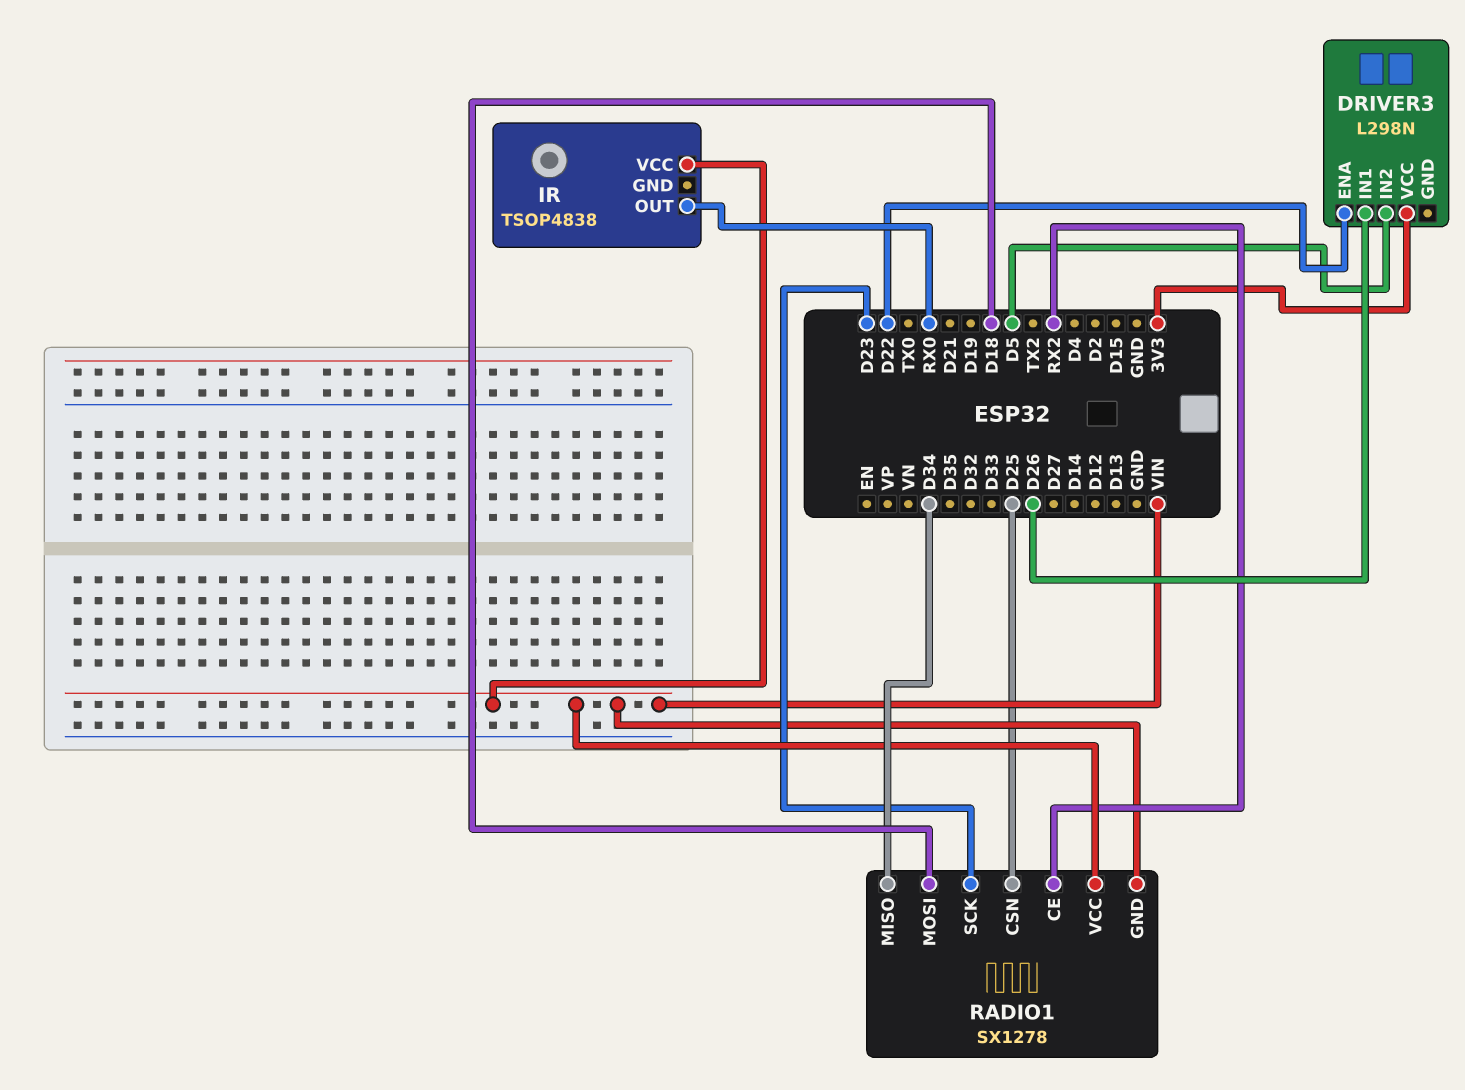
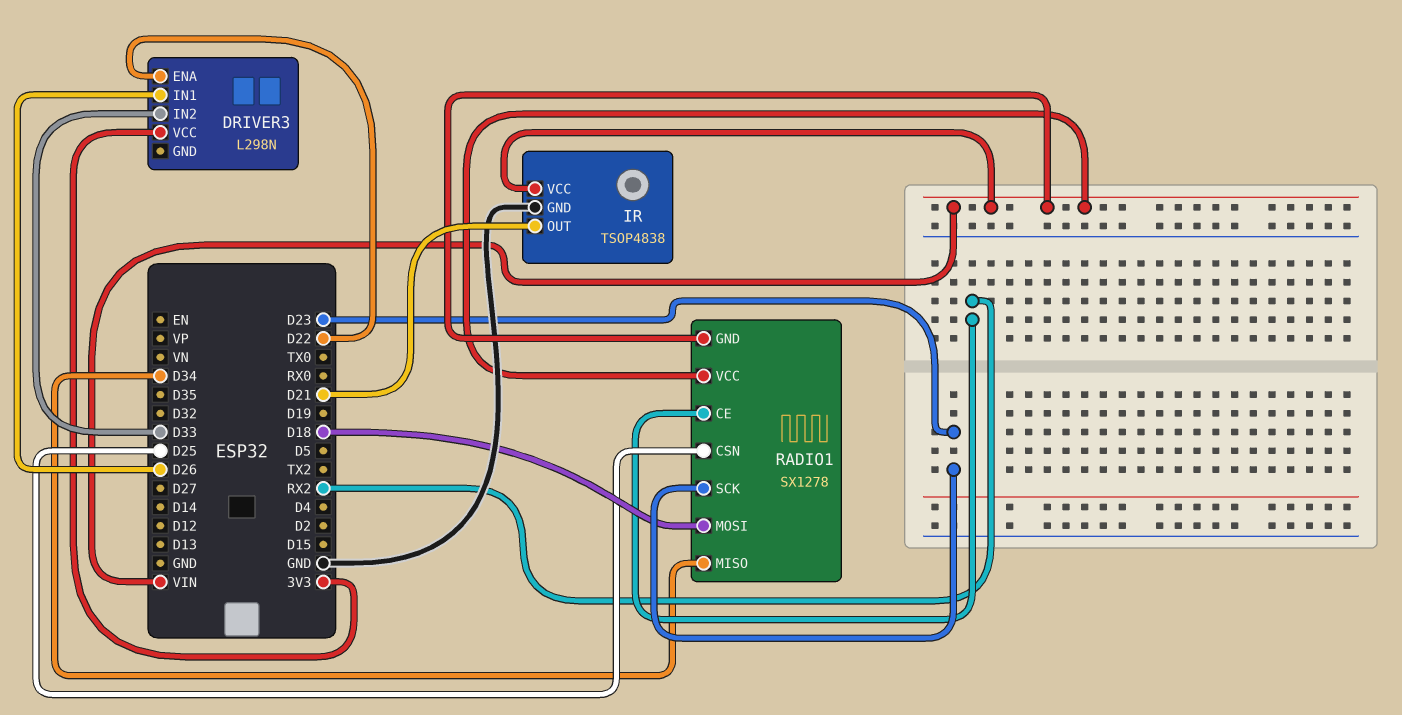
DRIVER3 pin IN2: D5 -> D33
IR pin GND: none -> GND
IR pin OUT: RX0 -> D21

